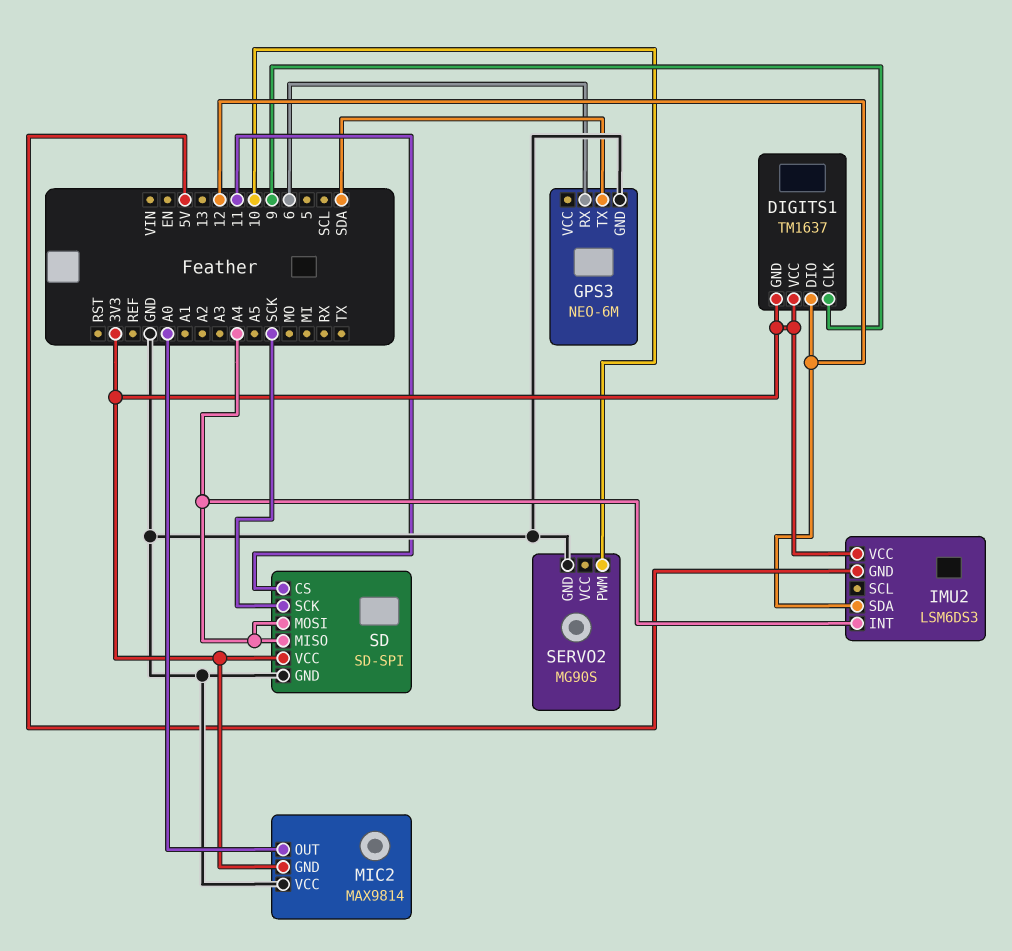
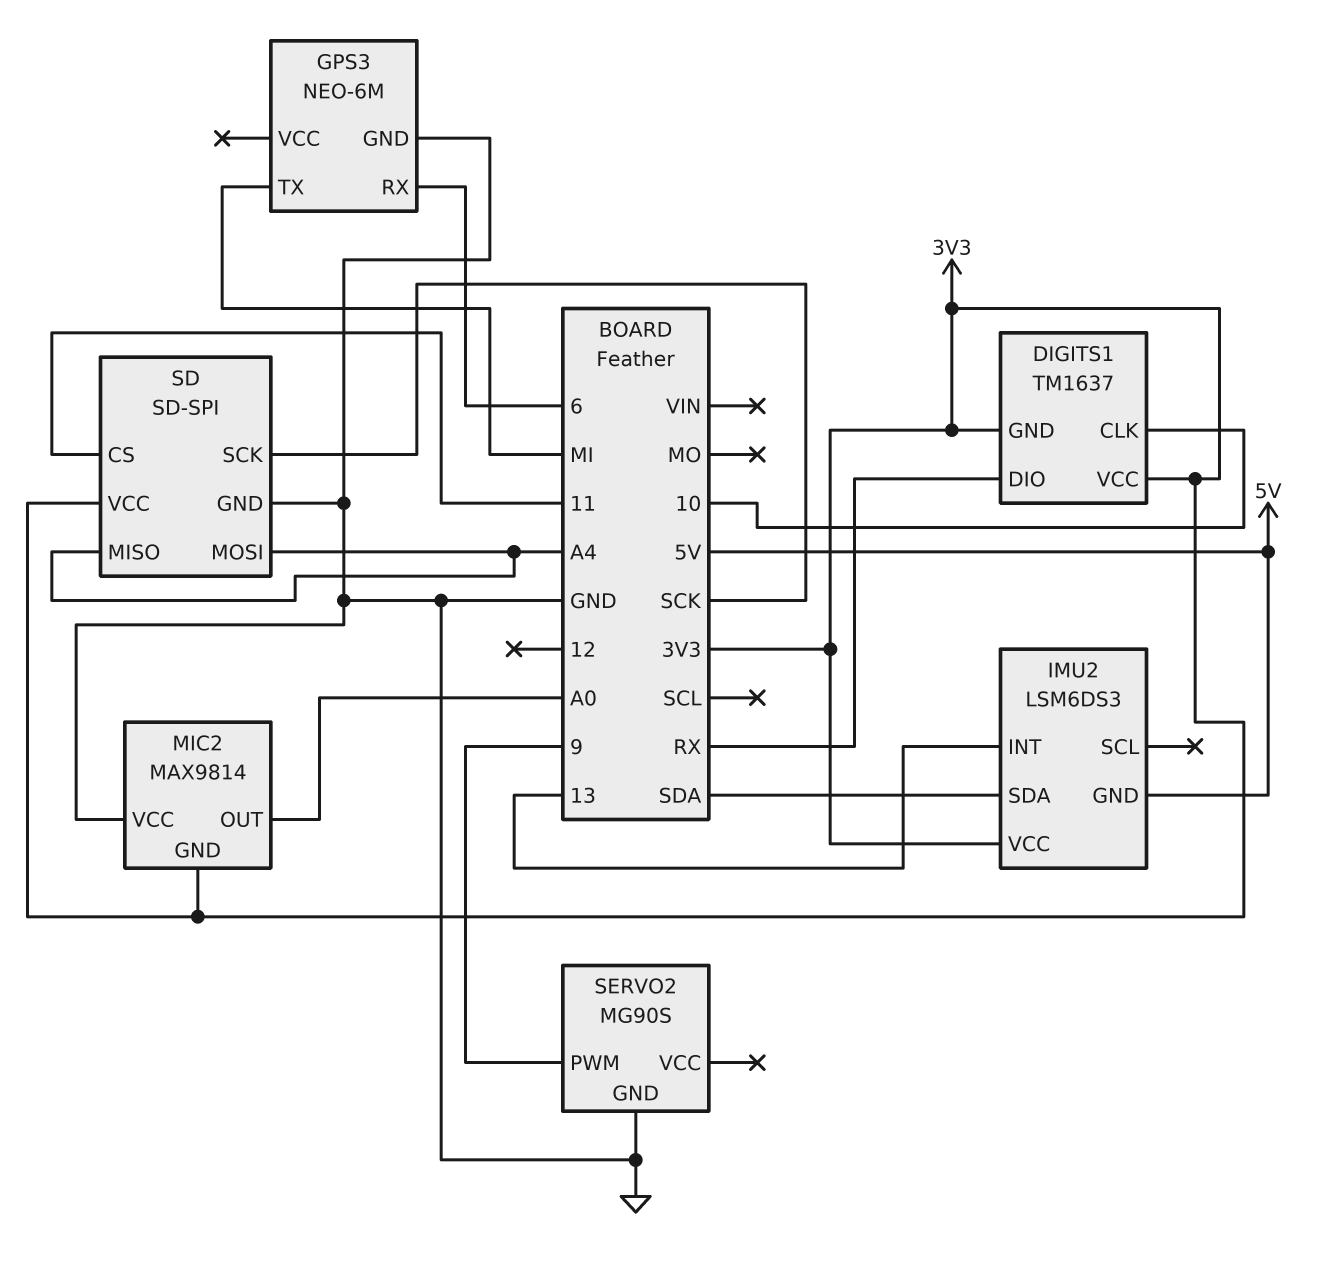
DIGITS1 pin CLK: 9 -> 10
DIGITS1 pin DIO: 12 -> RX
GPS3 pin TX: SDA -> MI
IMU2 pin INT: A4 -> 13
IMU2 pin SDA: 12 -> SDA
SERVO2 pin PWM: 10 -> 9

